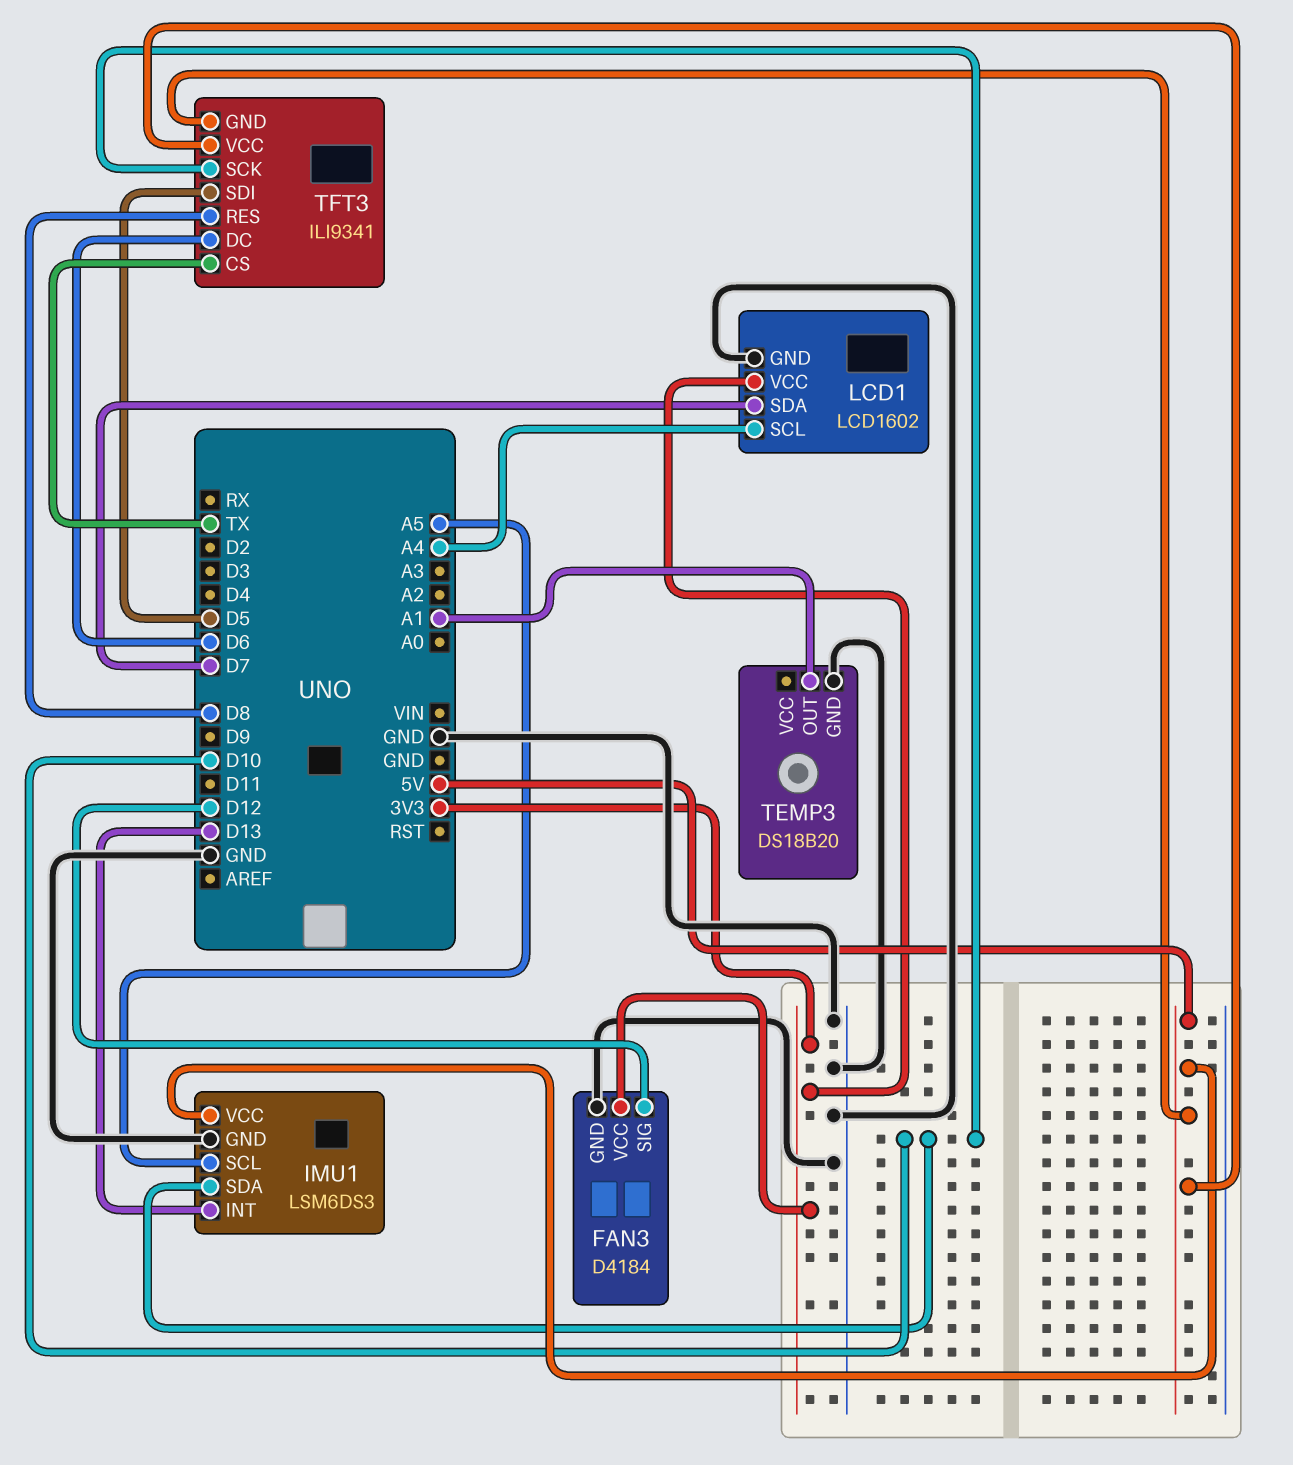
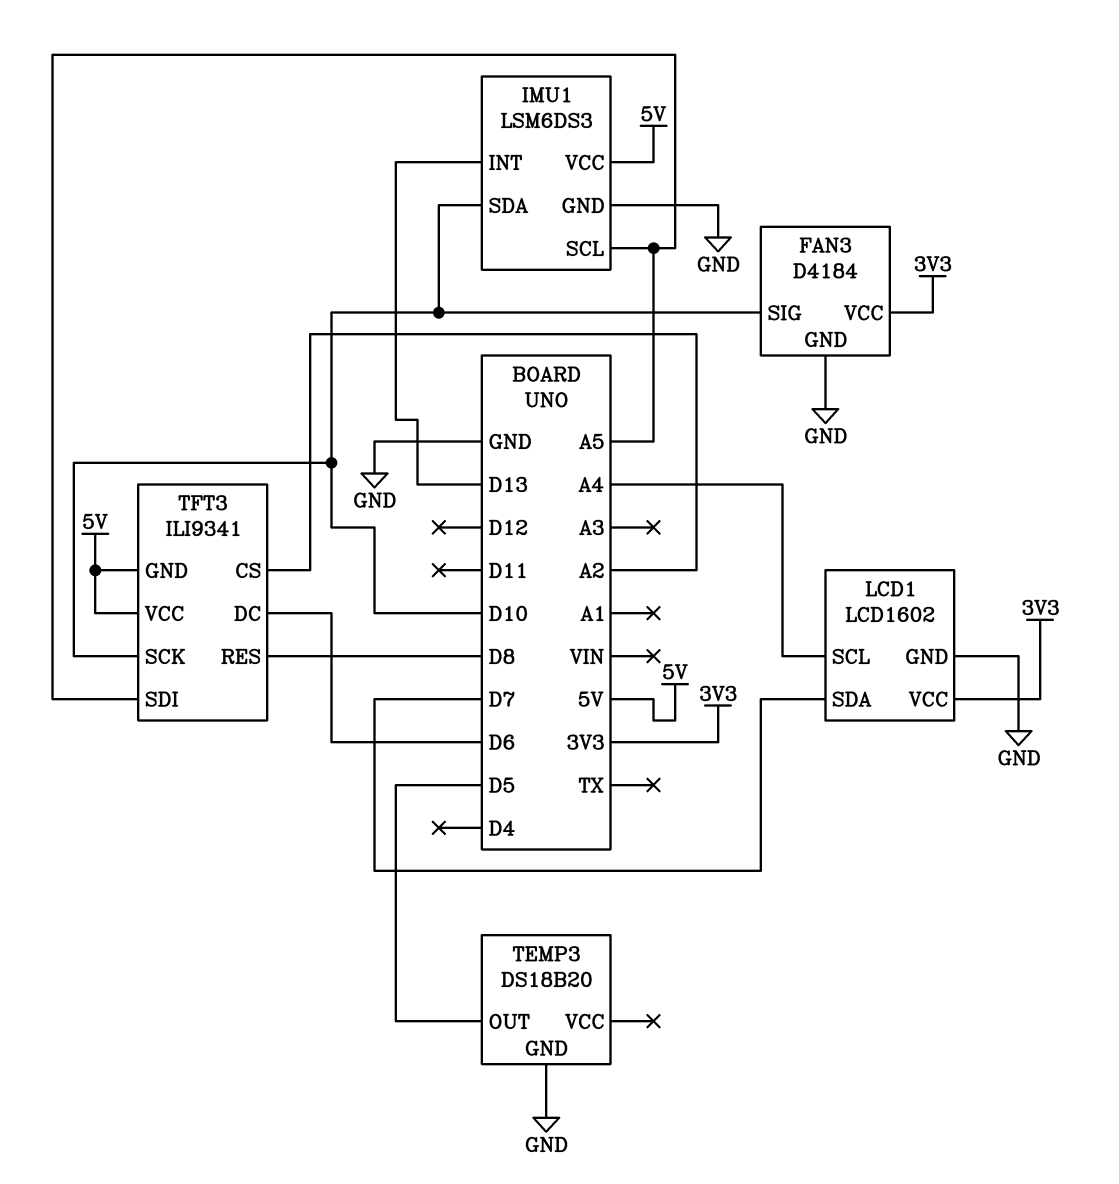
FAN3 pin SIG: D12 -> D10
TEMP3 pin OUT: A1 -> D5
TFT3 pin CS: TX -> A2
TFT3 pin SDI: D5 -> A5

